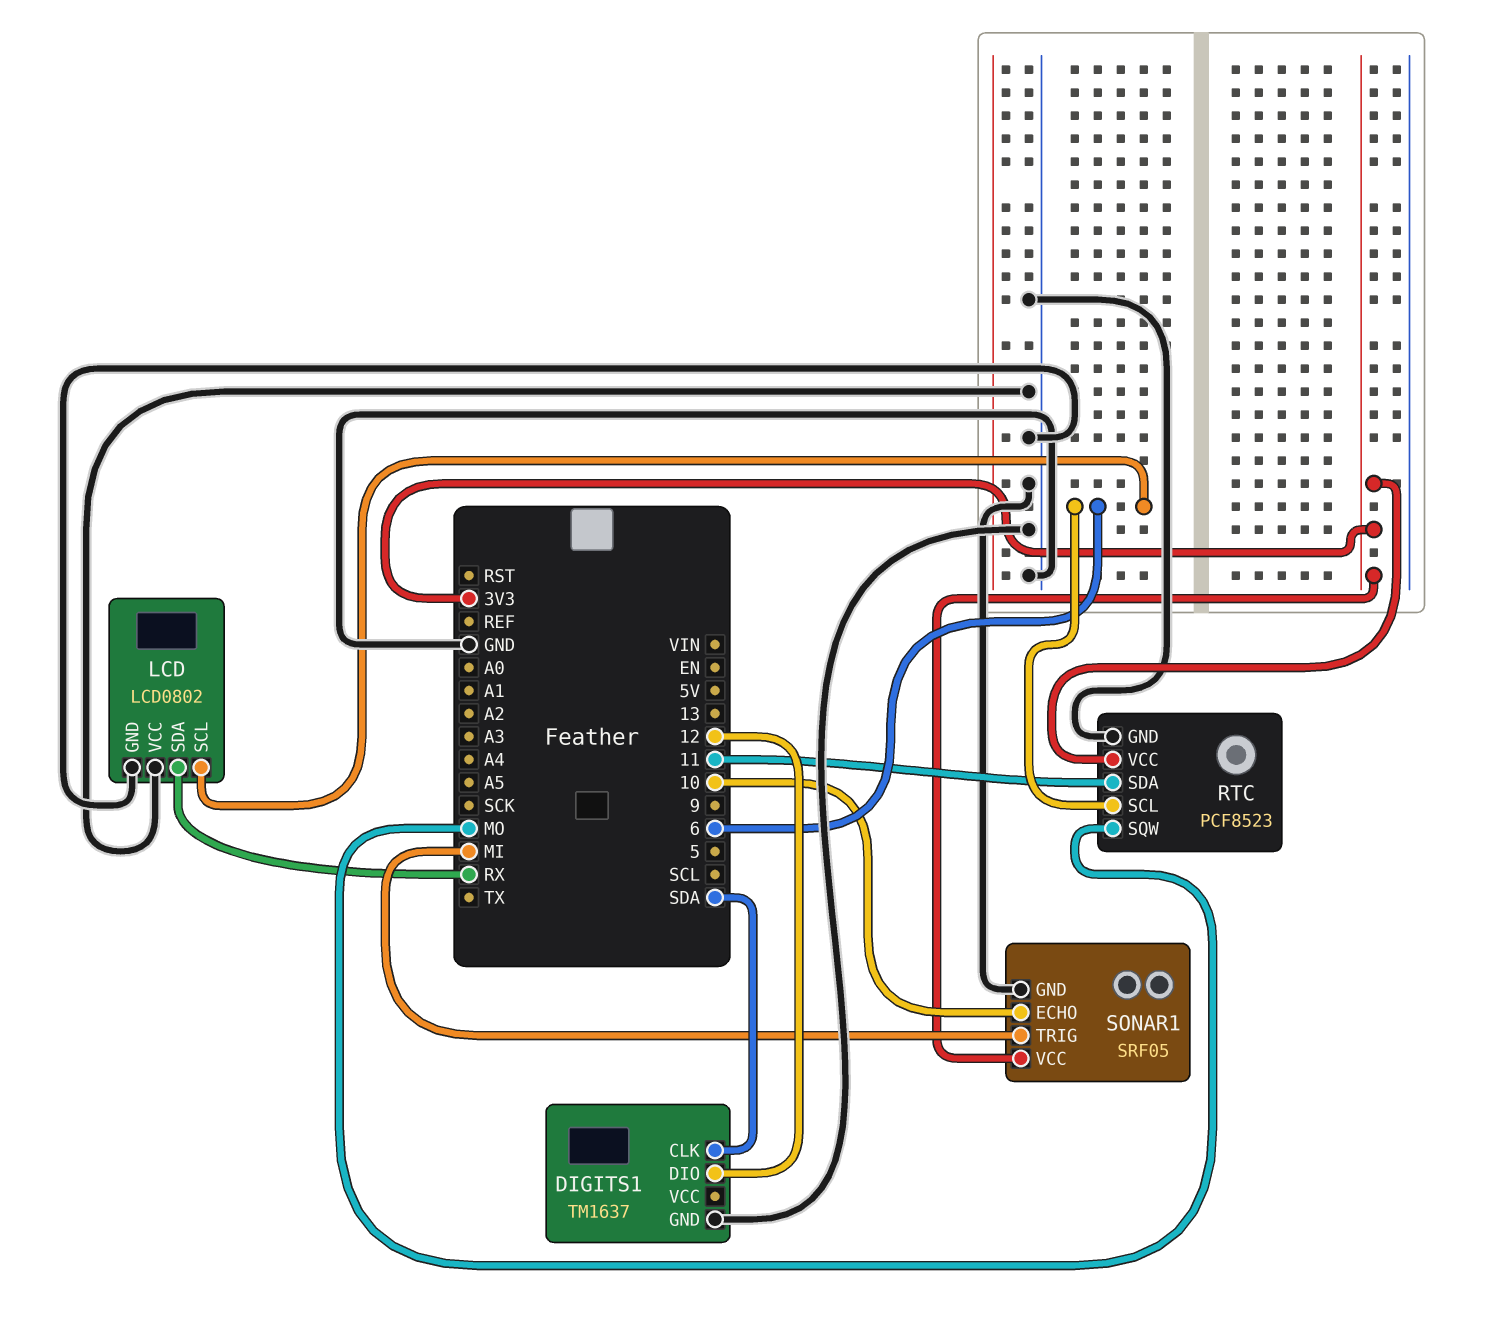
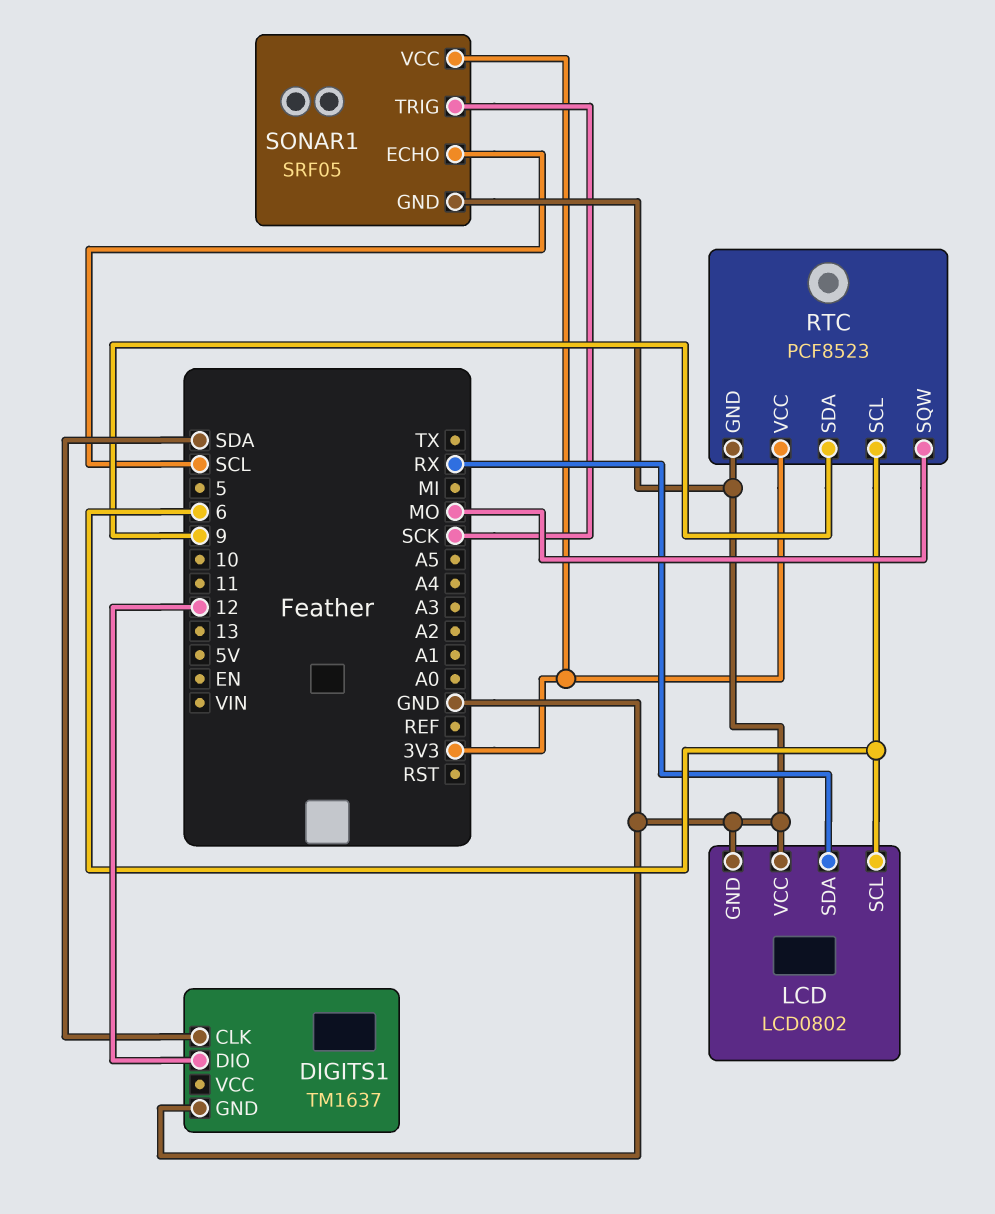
RTC pin SDA: 11 -> 9
SONAR1 pin ECHO: 10 -> SCL
SONAR1 pin TRIG: MI -> SCK

